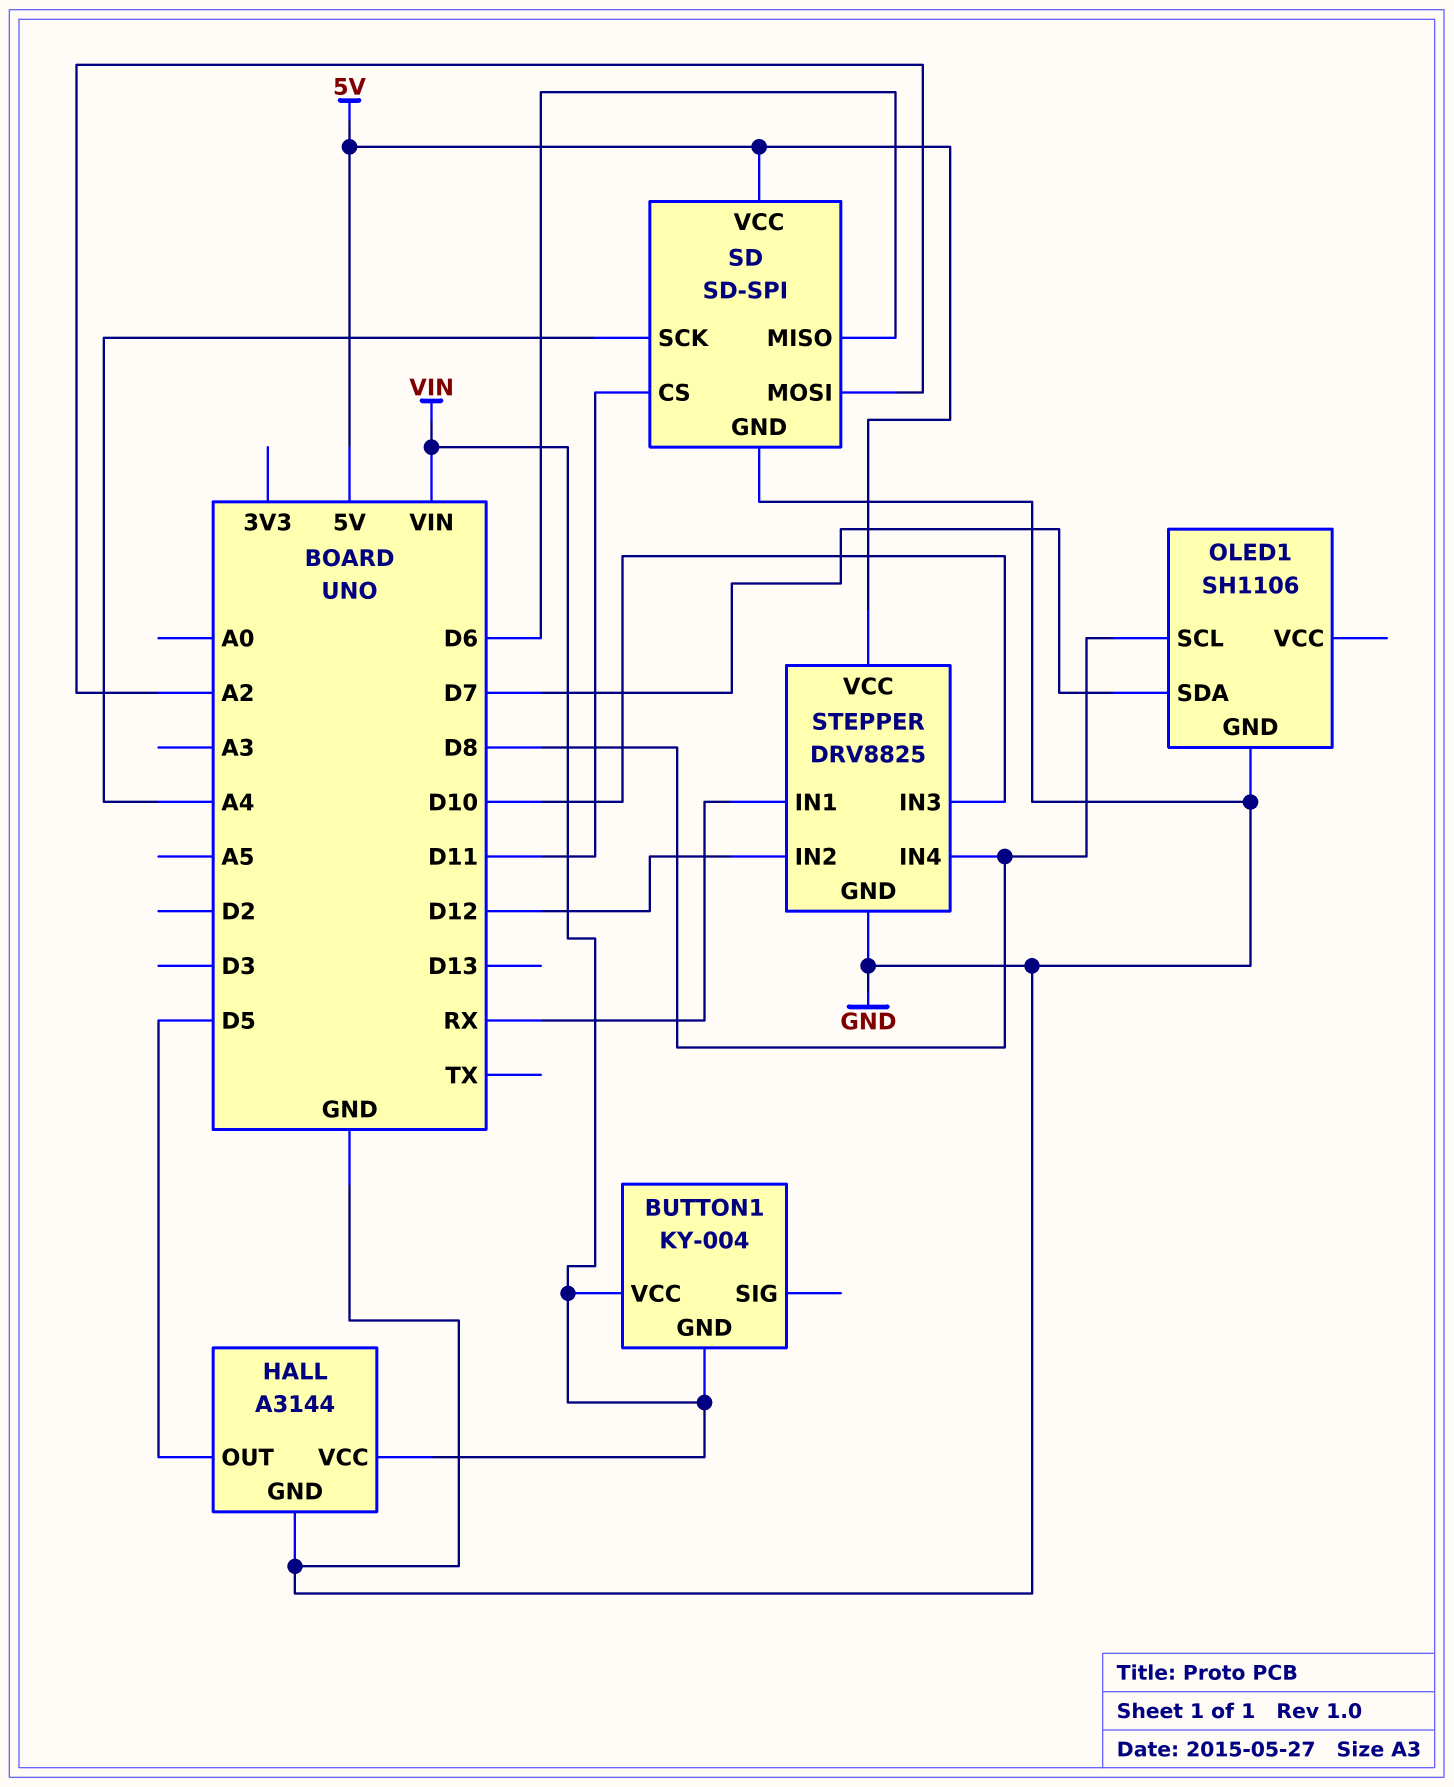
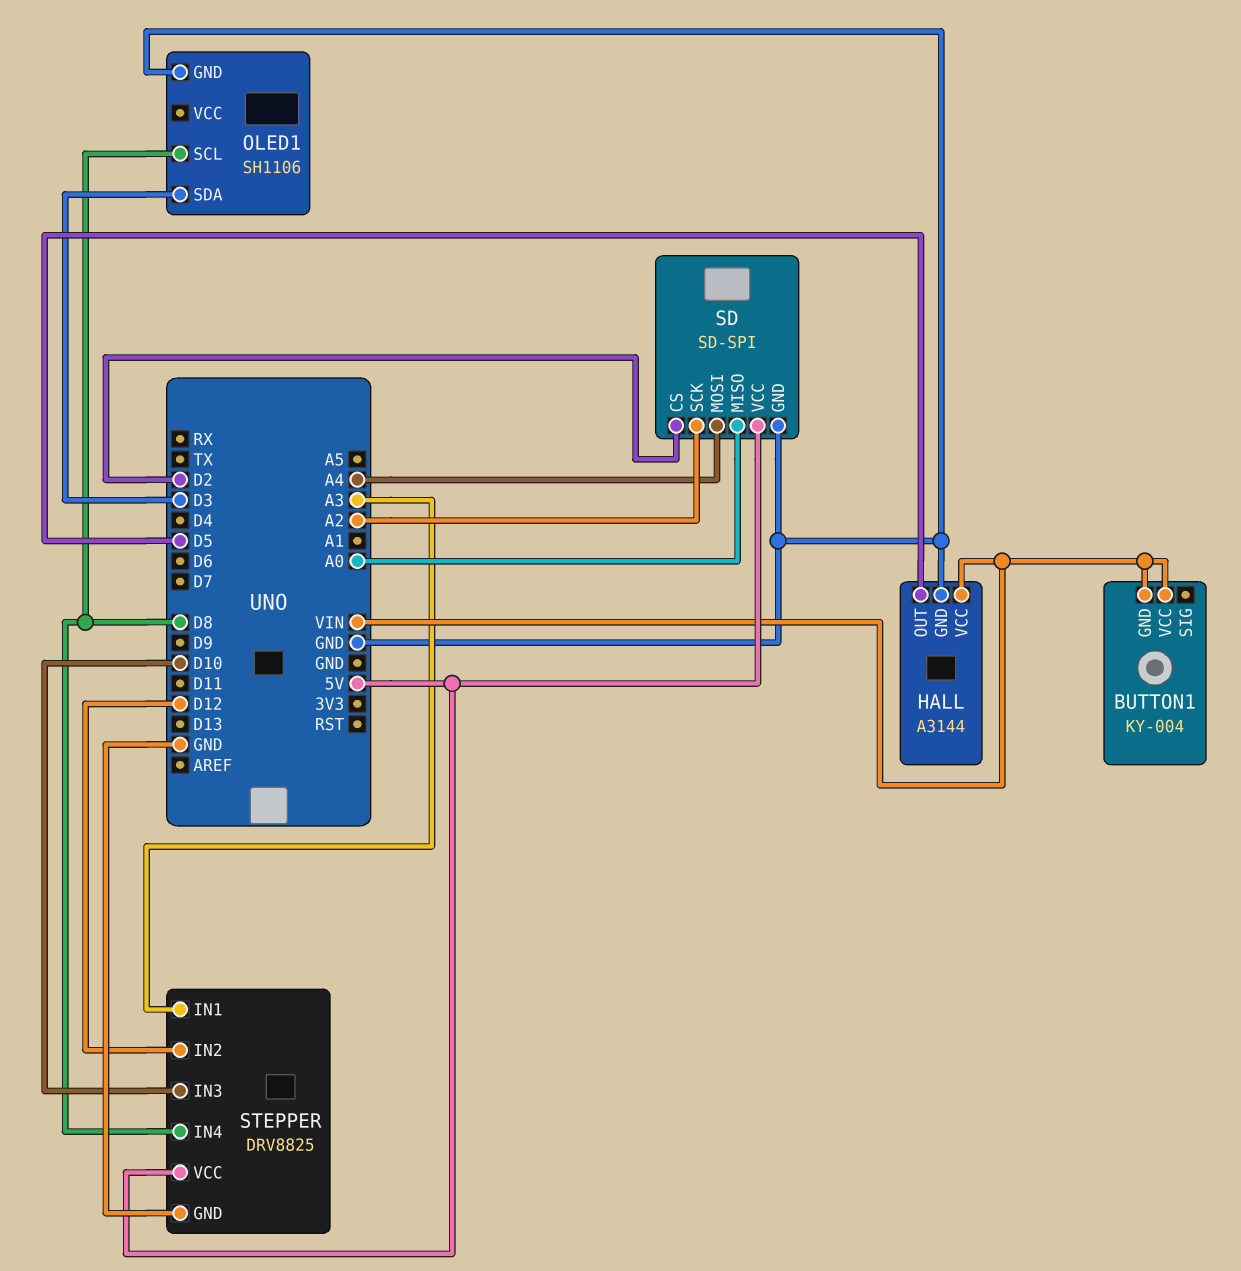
OLED1 pin SDA: D7 -> D3
SD pin CS: D11 -> D2
SD pin MISO: D6 -> A0
SD pin MOSI: A2 -> A4
SD pin SCK: A4 -> A2
STEPPER pin IN1: RX -> A3

